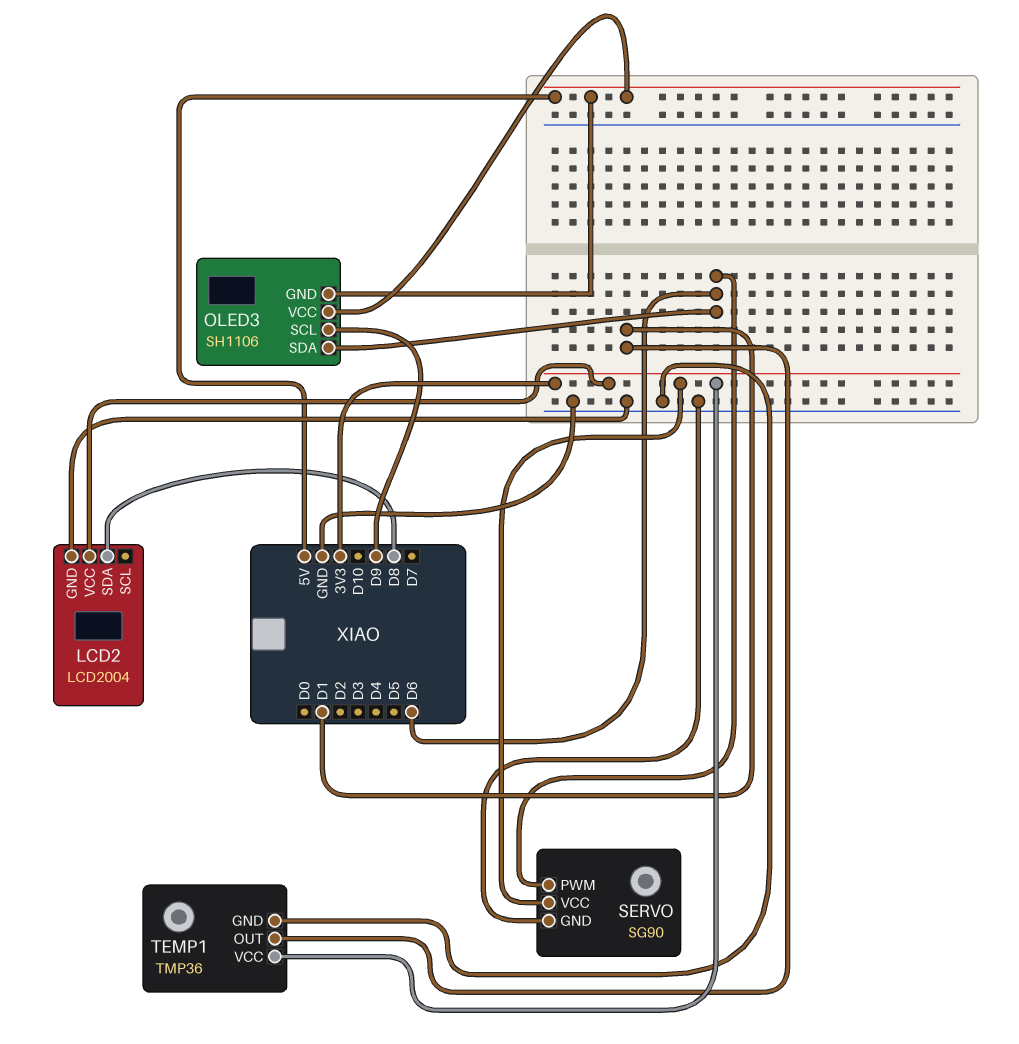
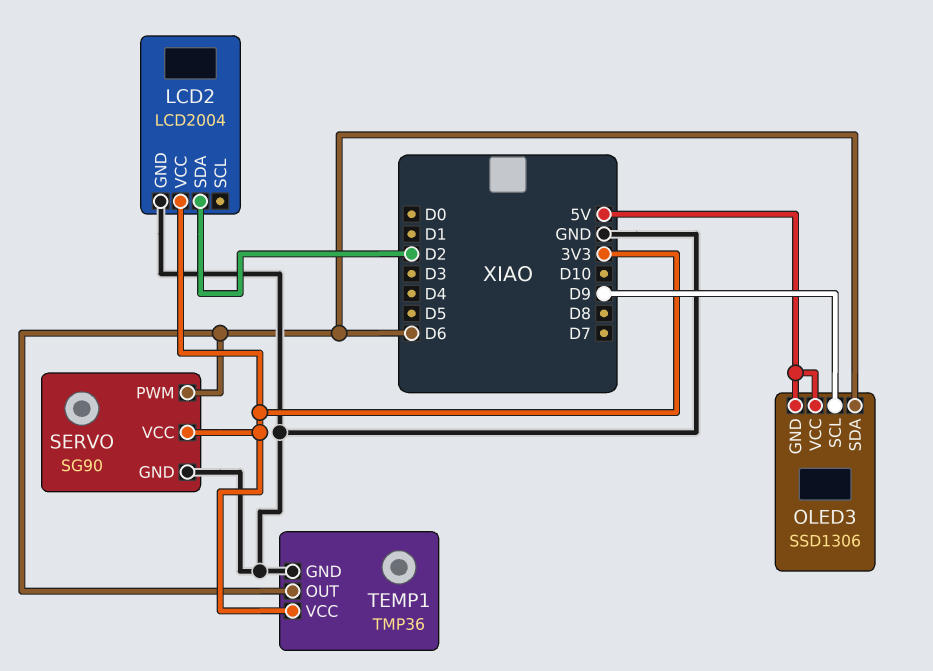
LCD2 pin SDA: D8 -> D2
OLED3: SH1106 -> SSD1306
TEMP1 pin OUT: D1 -> D6

